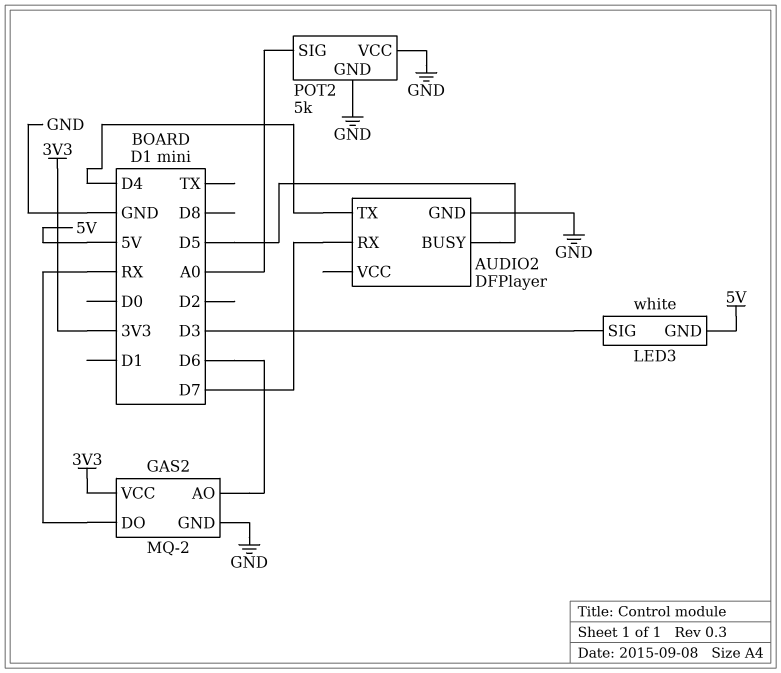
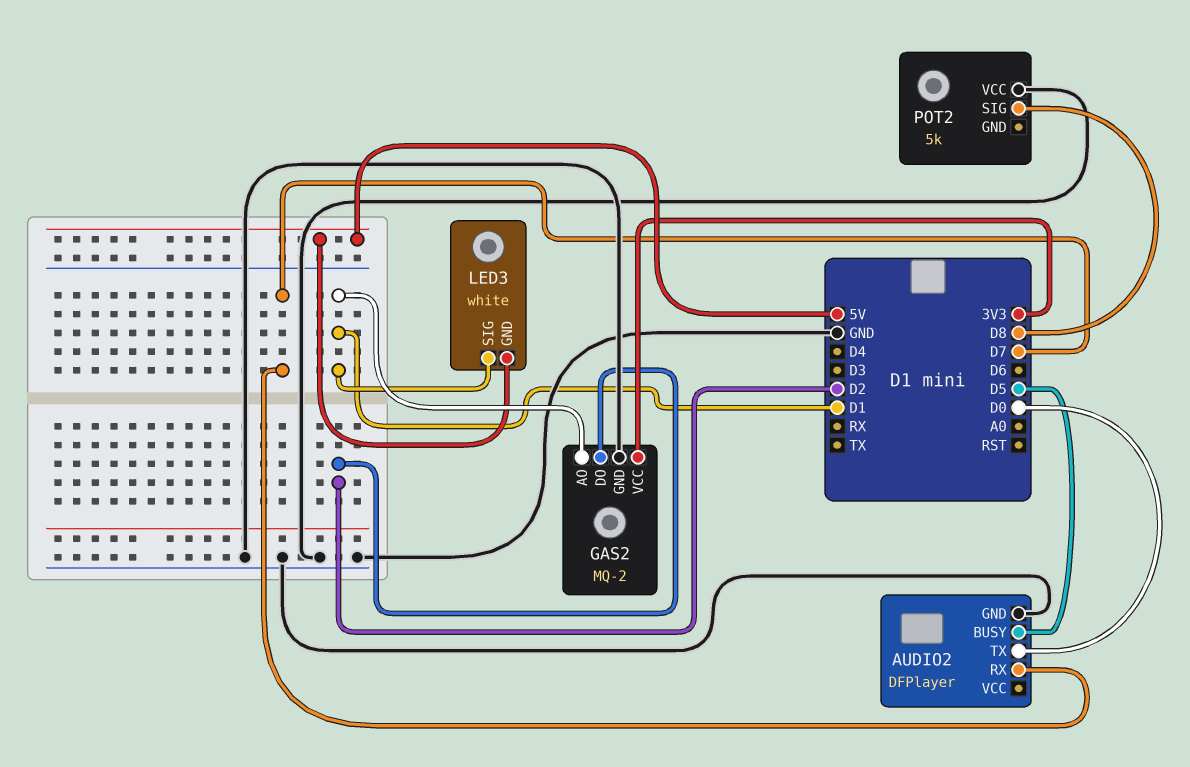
AUDIO2 pin TX: D4 -> D0
GAS2 pin AO: D6 -> D1
GAS2 pin DO: RX -> D2
LED3 pin SIG: D3 -> D1
POT2 pin GND: GND -> none
POT2 pin SIG: A0 -> D8

